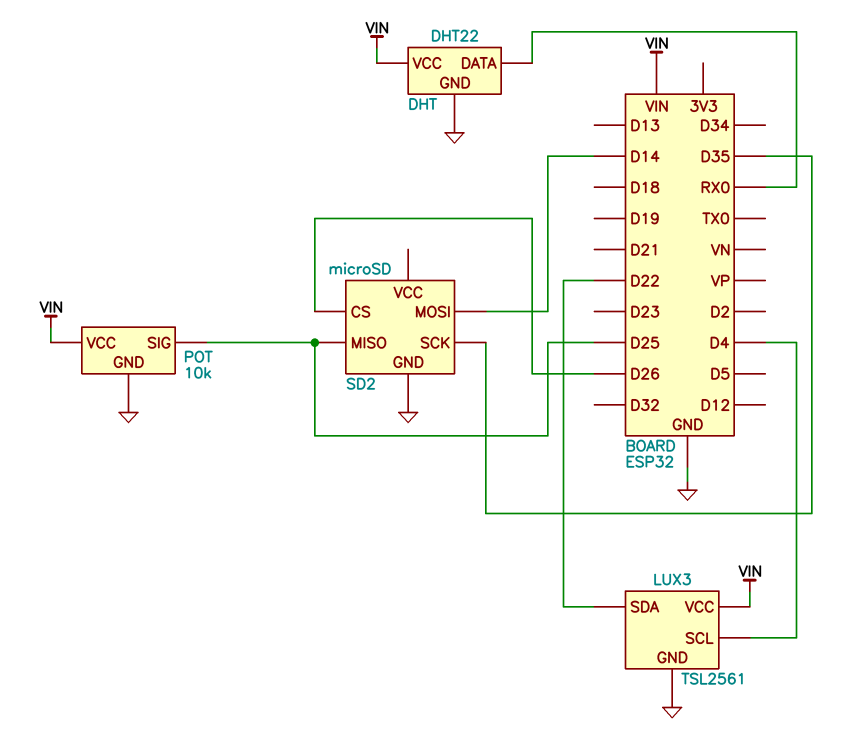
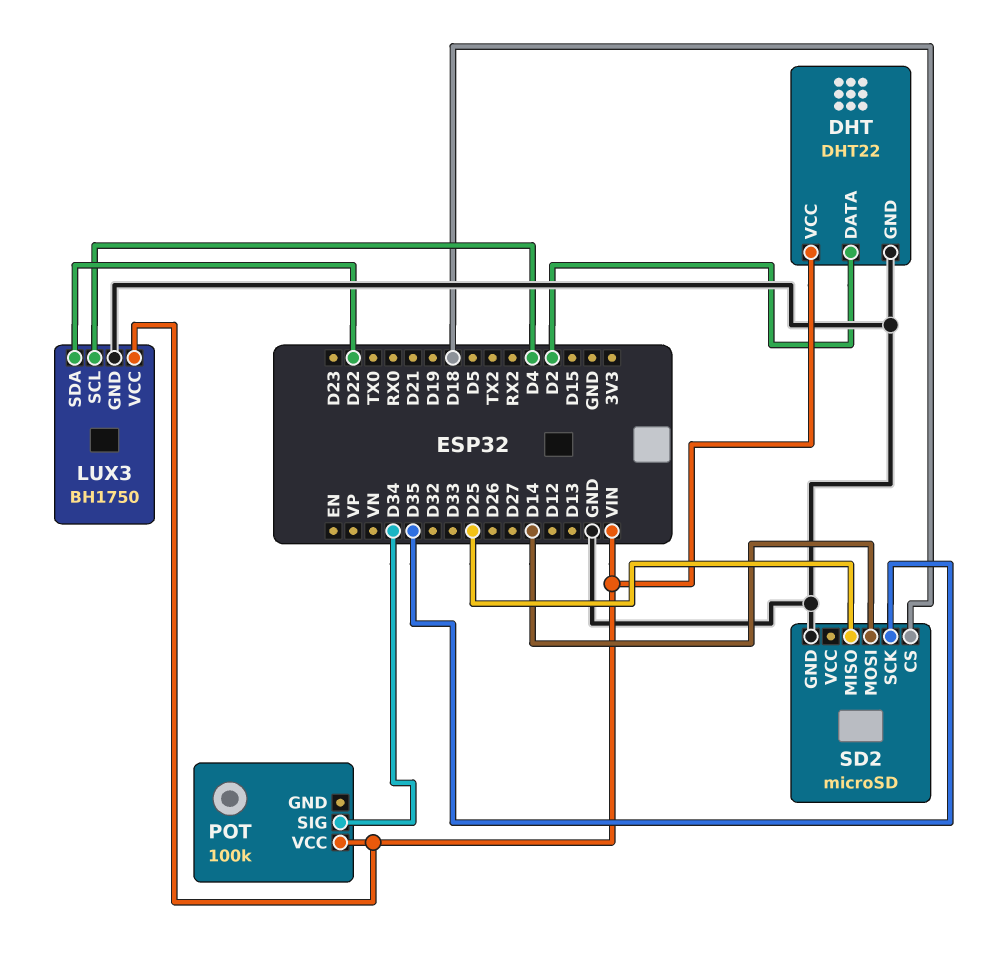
DHT pin DATA: RX0 -> D2
LUX3: TSL2561 -> BH1750
POT: 10k -> 100k
POT pin GND: GND -> none
POT pin SIG: D25 -> D34
SD2 pin CS: D26 -> D18

